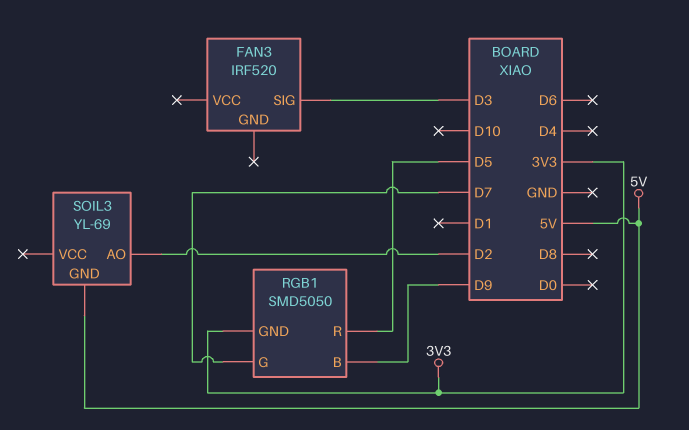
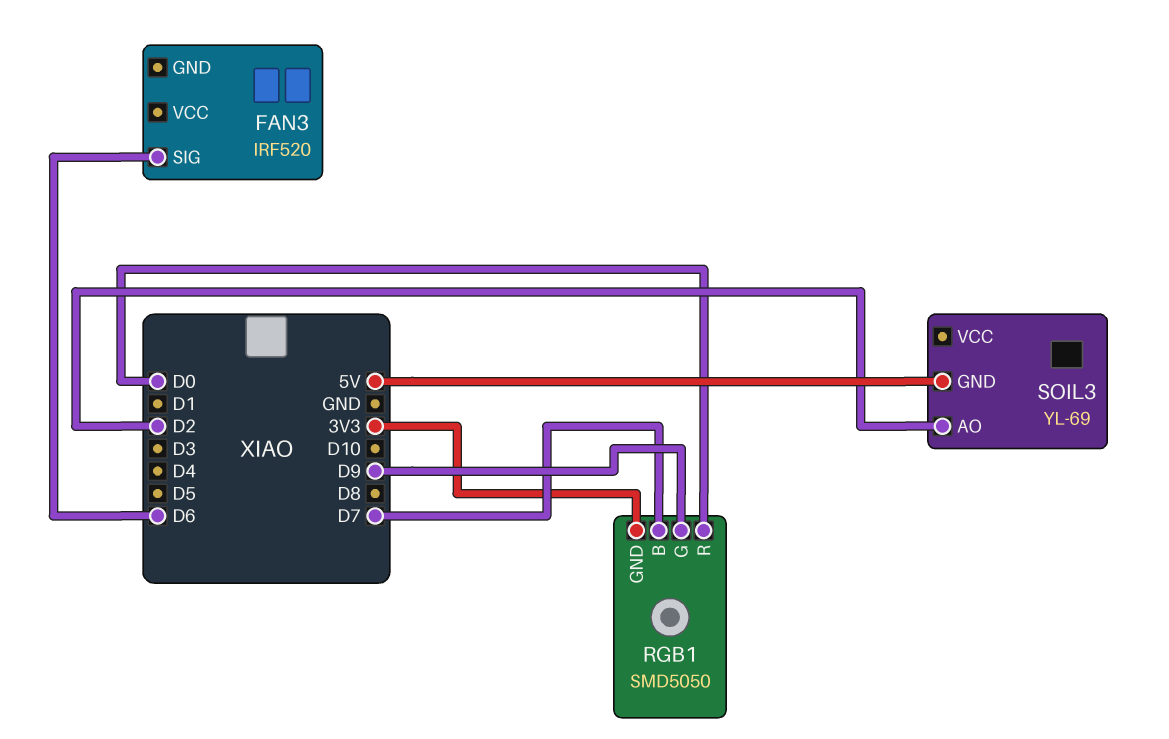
FAN3 pin SIG: D3 -> D6
RGB1 pin B: D9 -> D7
RGB1 pin G: D7 -> D9
RGB1 pin R: D5 -> D0

